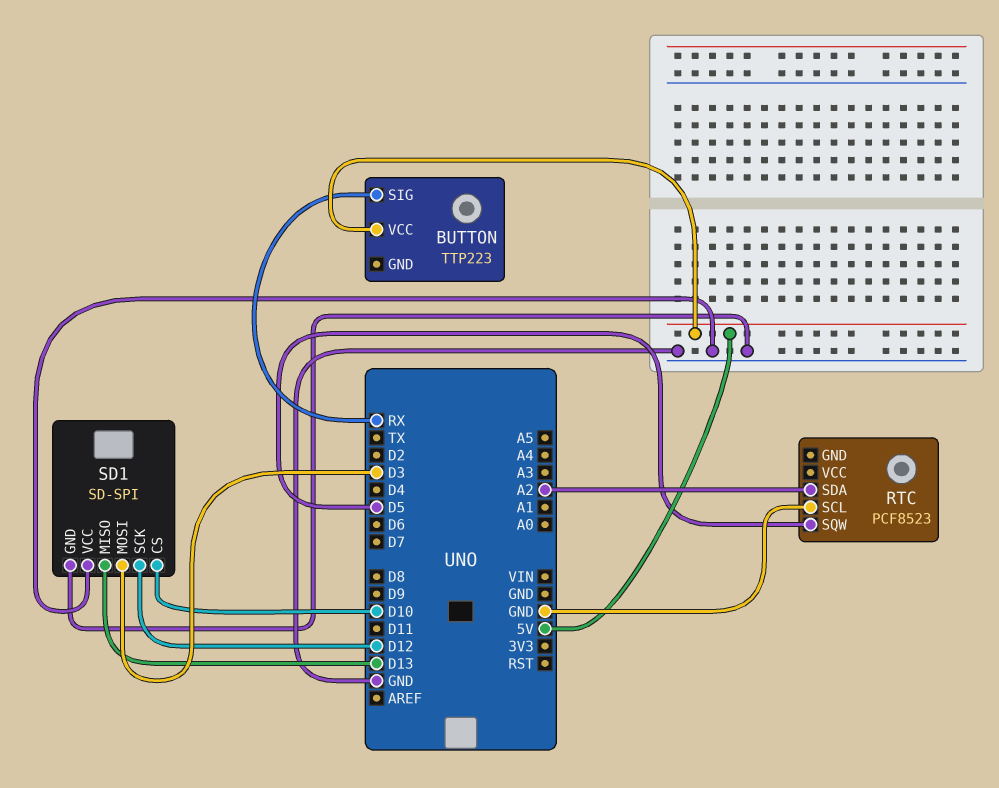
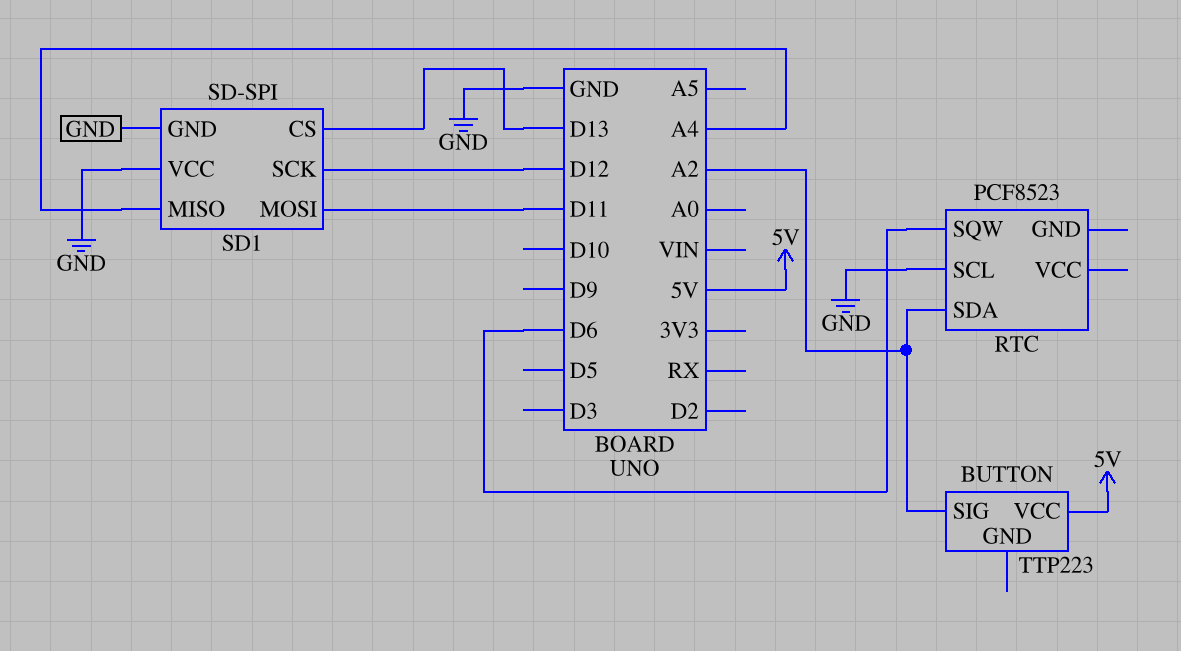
BUTTON pin SIG: RX -> A2
RTC pin SQW: D5 -> D6
SD1 pin CS: D10 -> D13
SD1 pin MISO: D13 -> A4
SD1 pin MOSI: D3 -> D11

